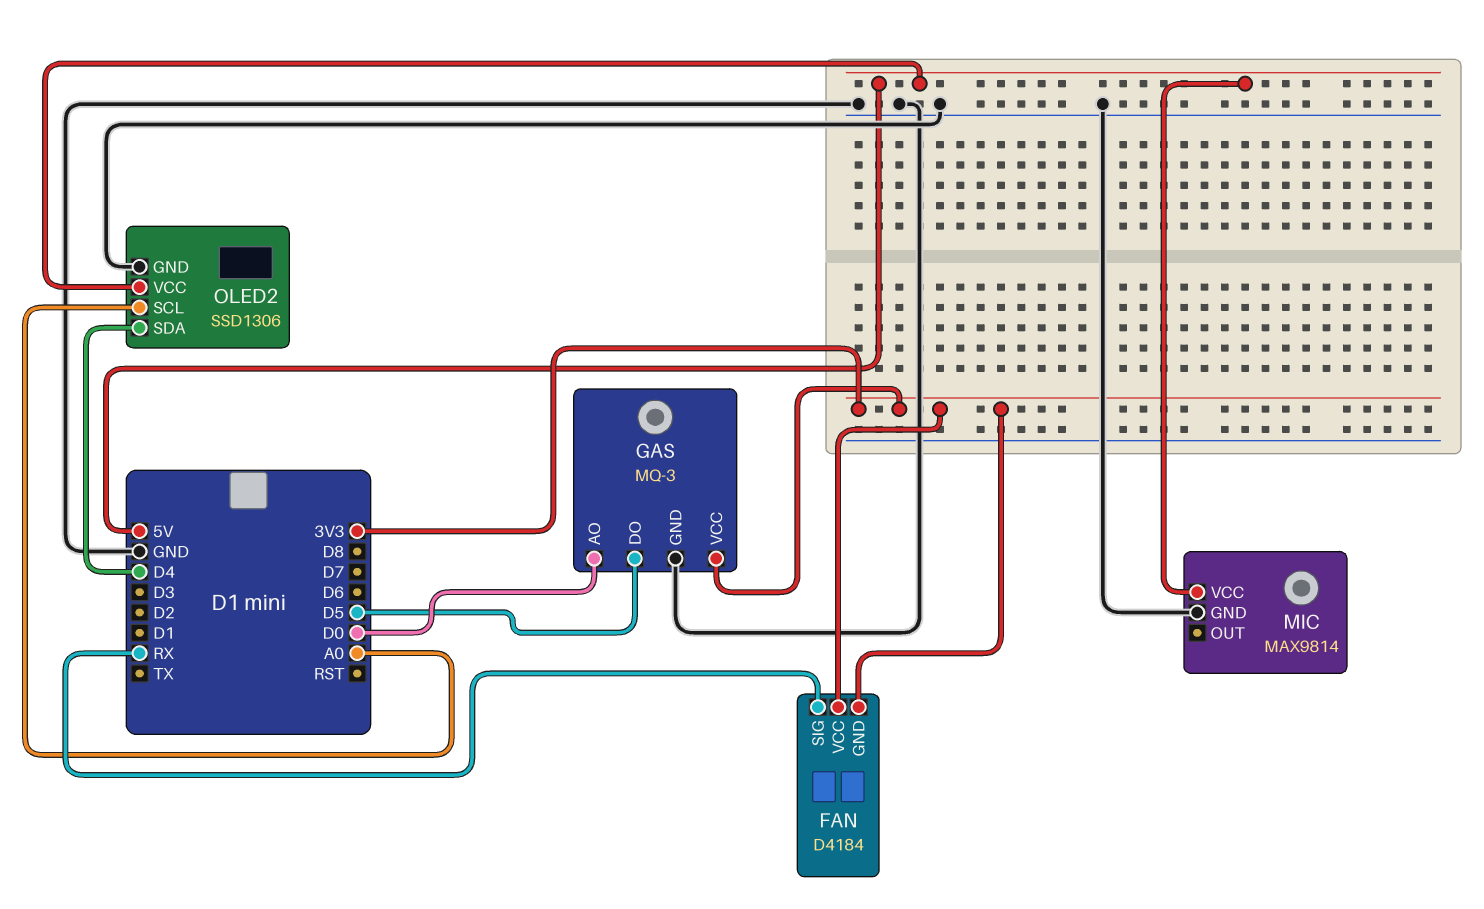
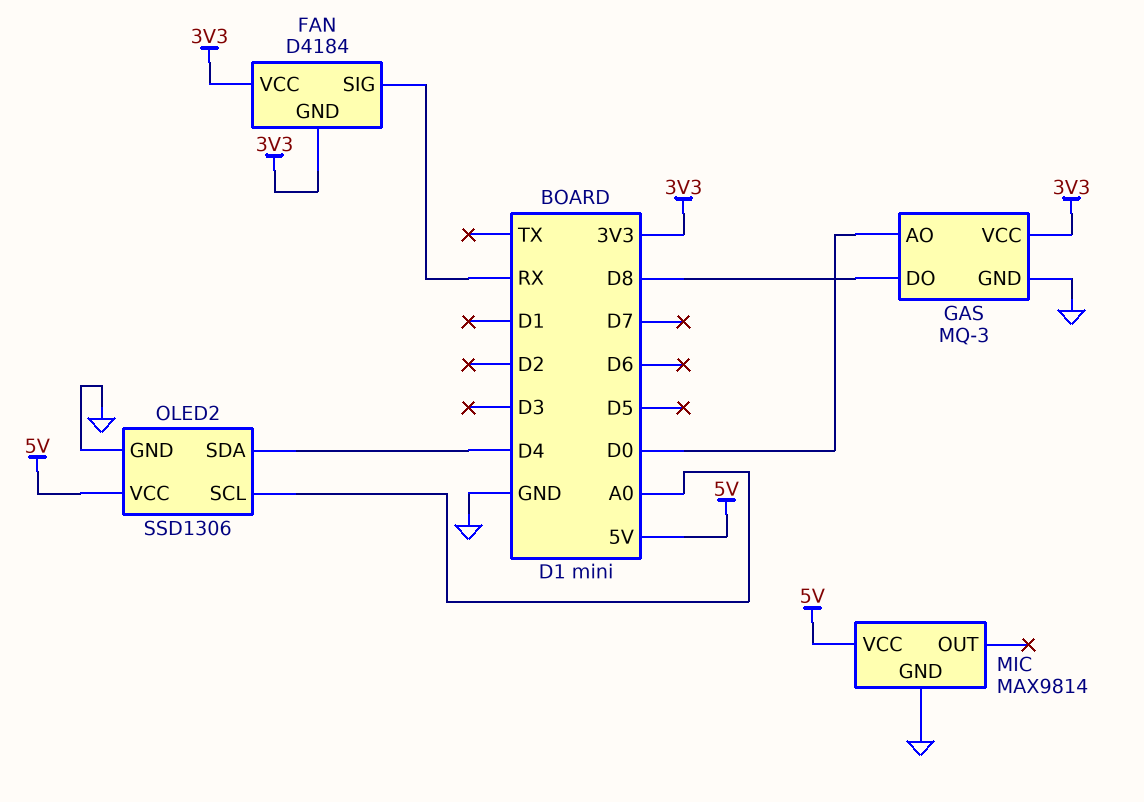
GAS pin DO: D5 -> D8

